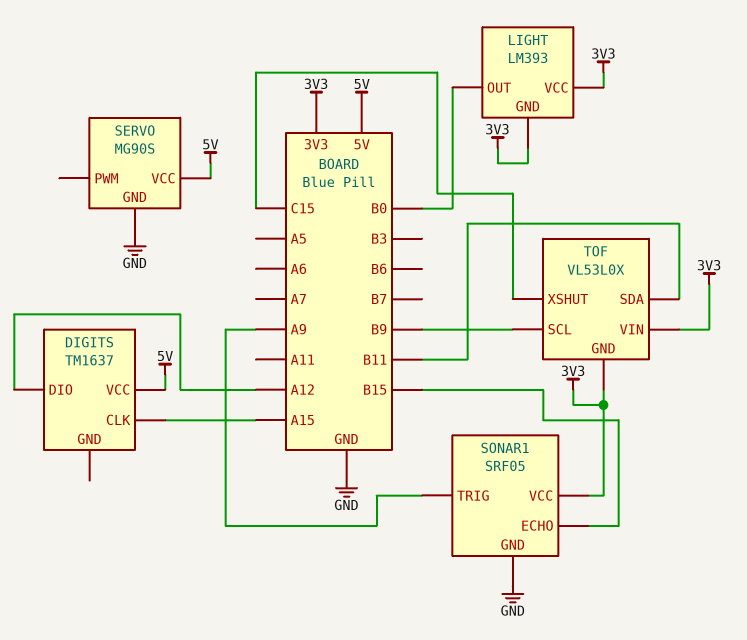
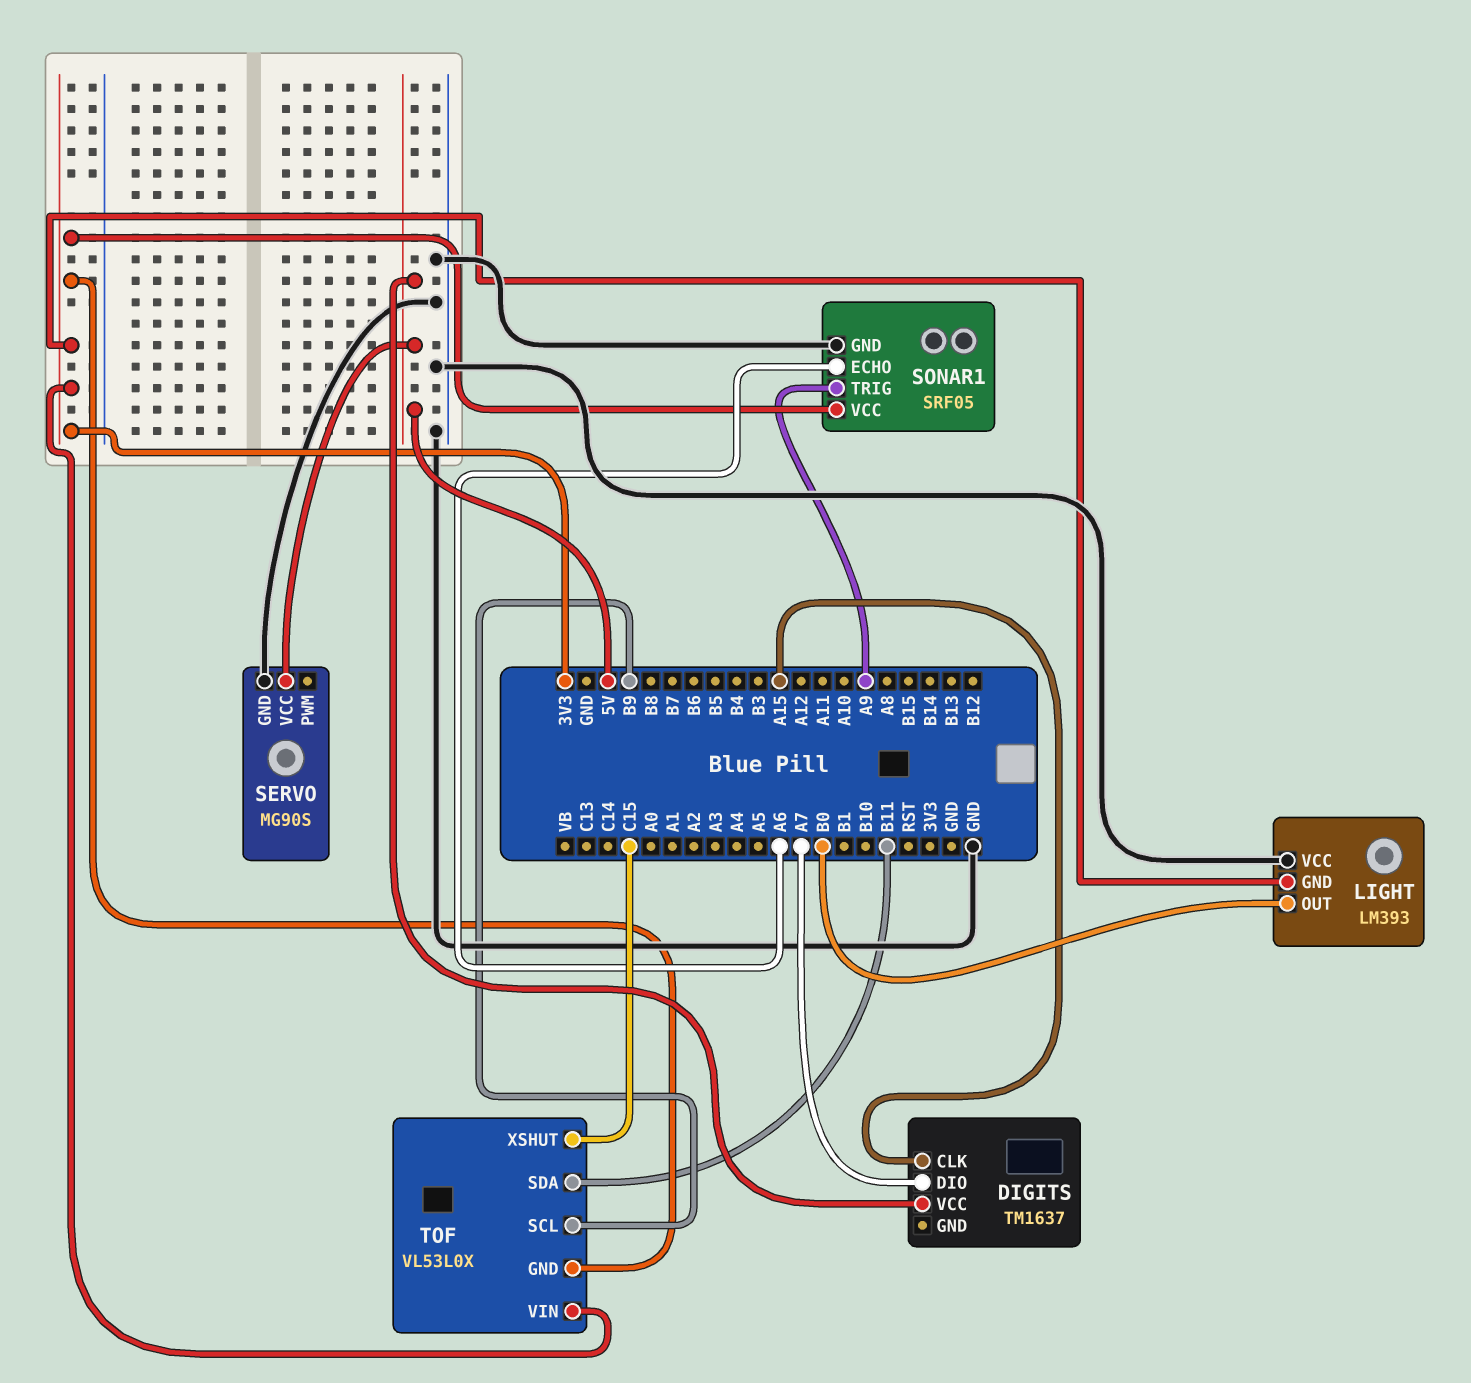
DIGITS pin DIO: A12 -> A7
LIGHT pin VCC: 3V3 -> GND
SONAR1 pin ECHO: B15 -> A6

